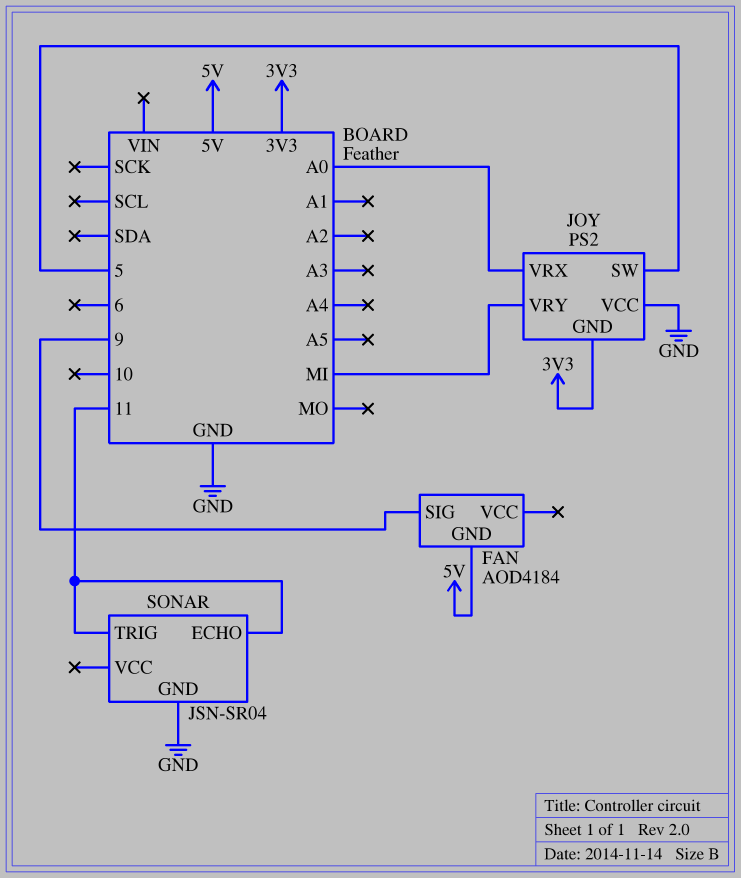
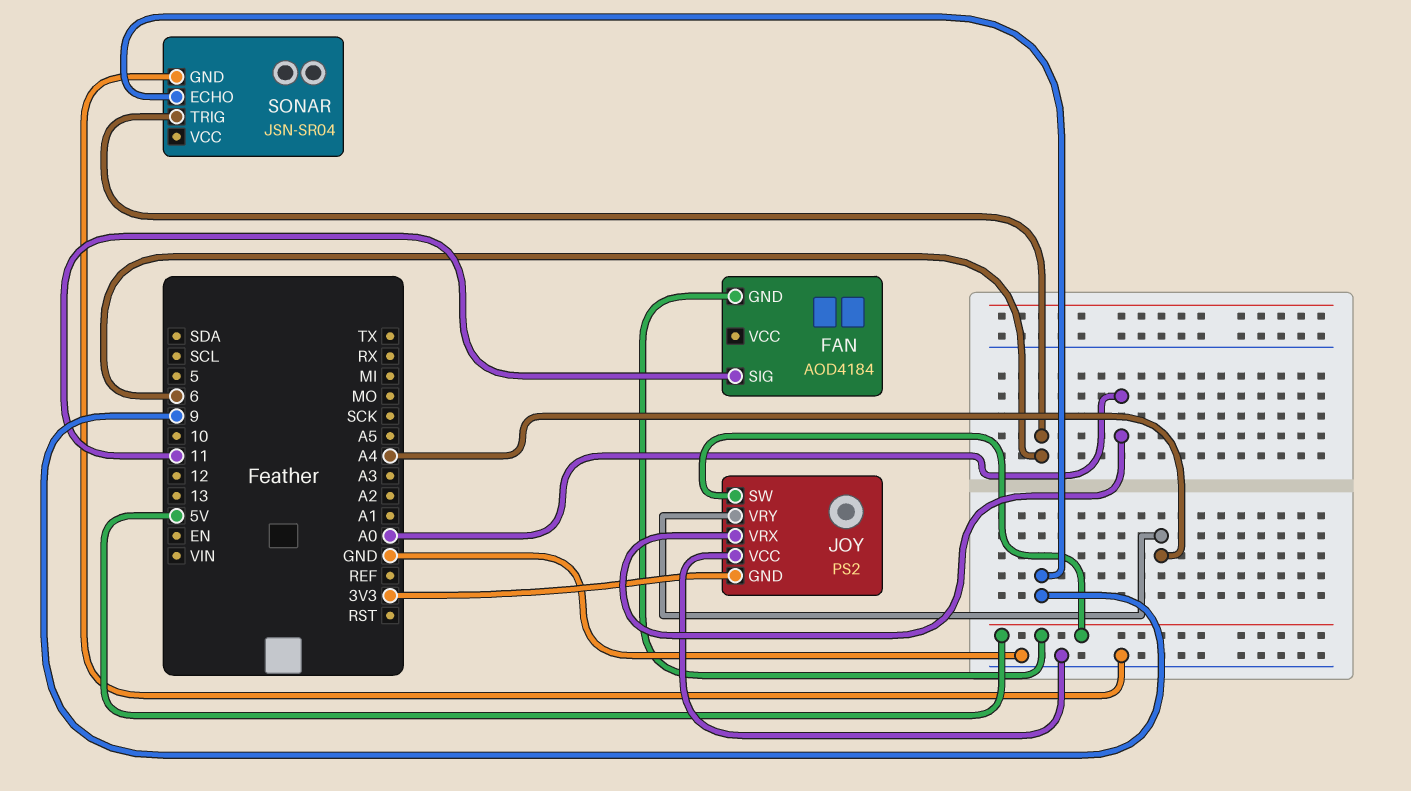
FAN pin SIG: 9 -> 11
JOY pin SW: 5 -> 5V
JOY pin VRY: MI -> A4
SONAR pin ECHO: 11 -> 9
SONAR pin TRIG: 11 -> 6

